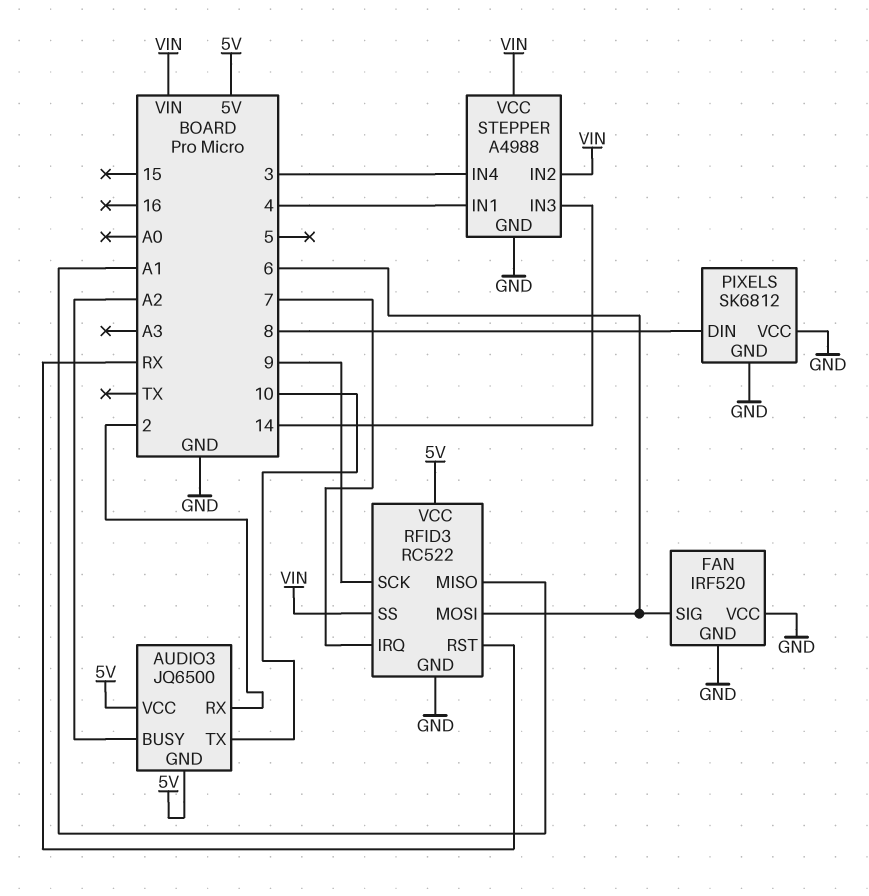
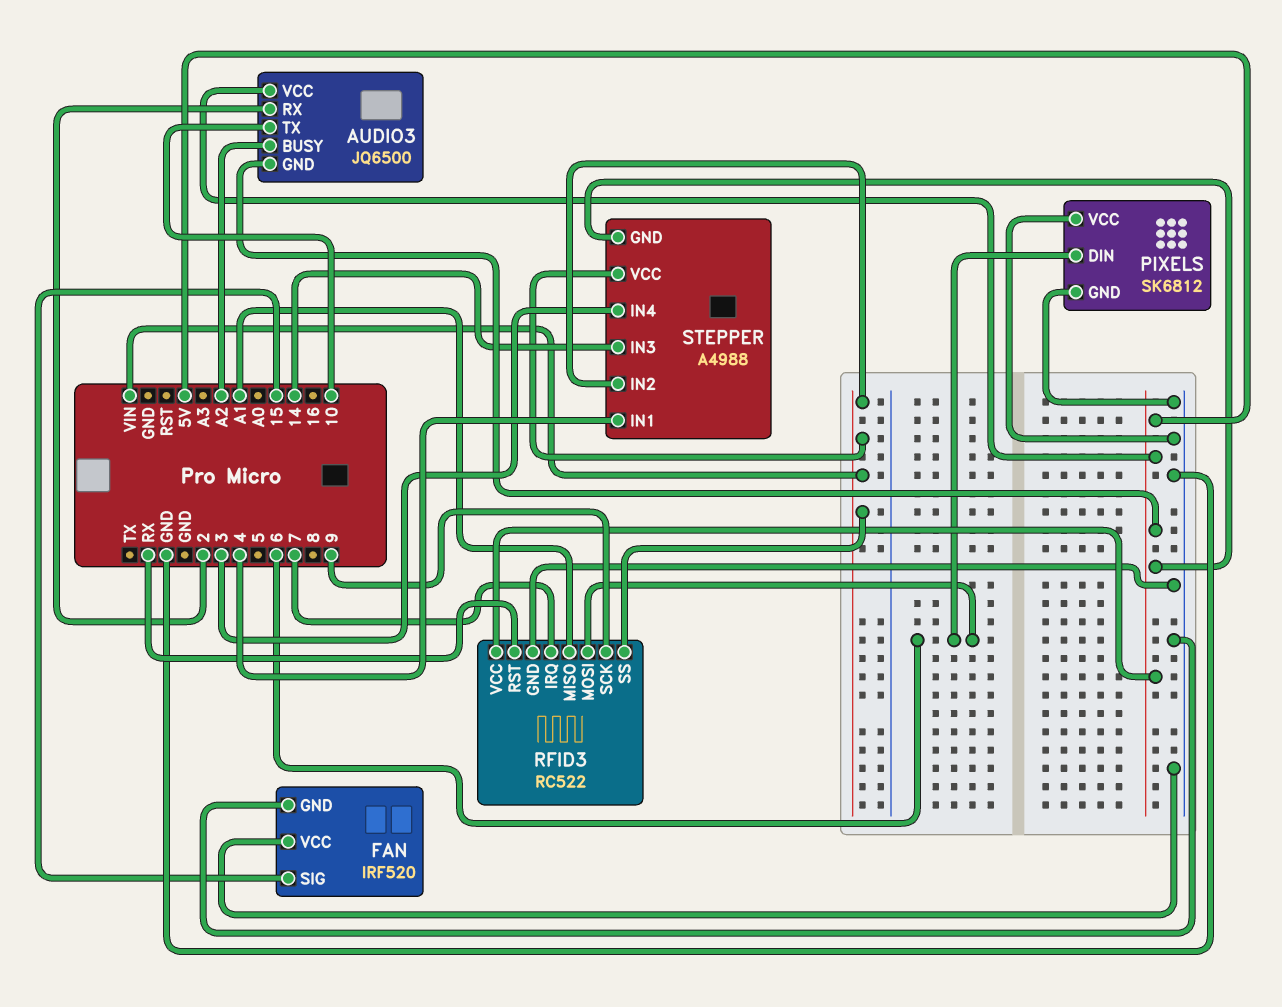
FAN pin SIG: 6 -> 15
PIXELS pin DIN: 8 -> 6
STEPPER pin GND: GND -> 5V

